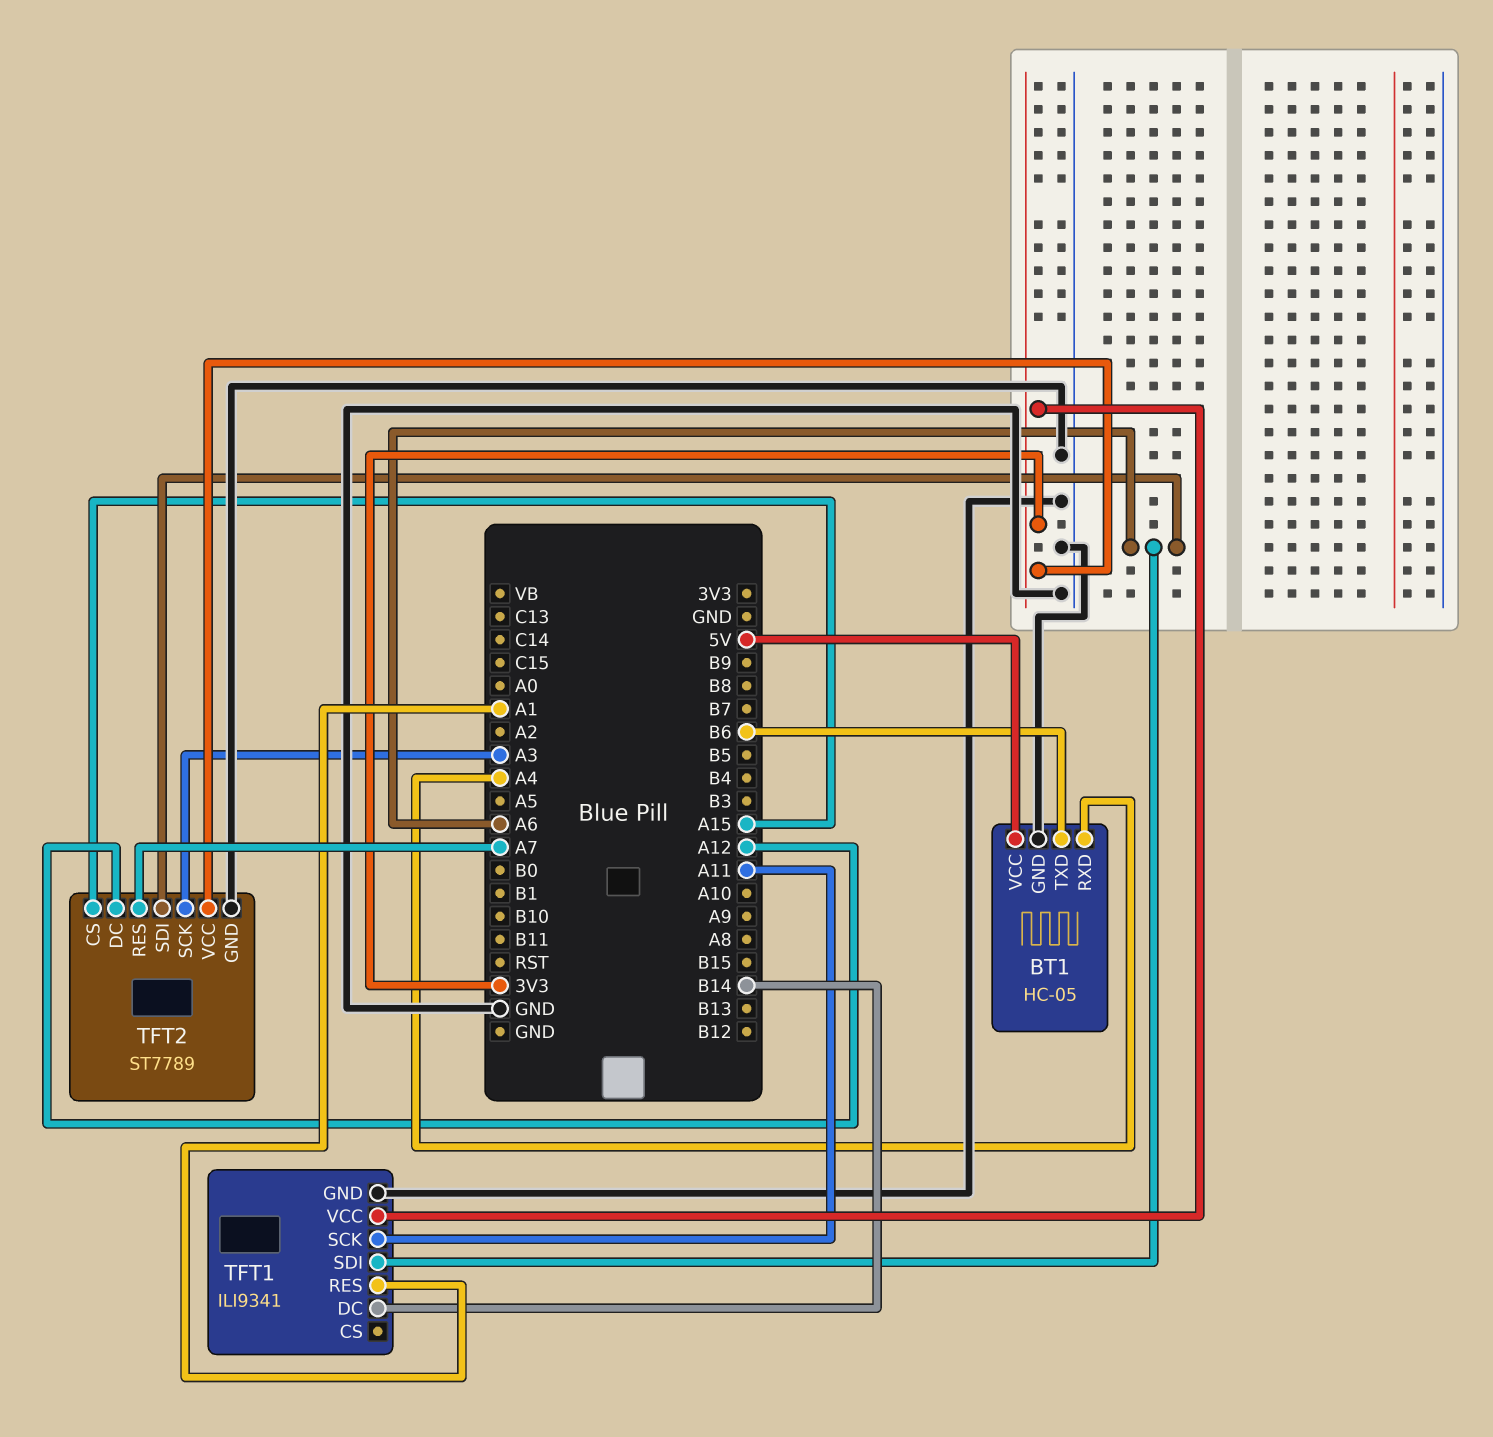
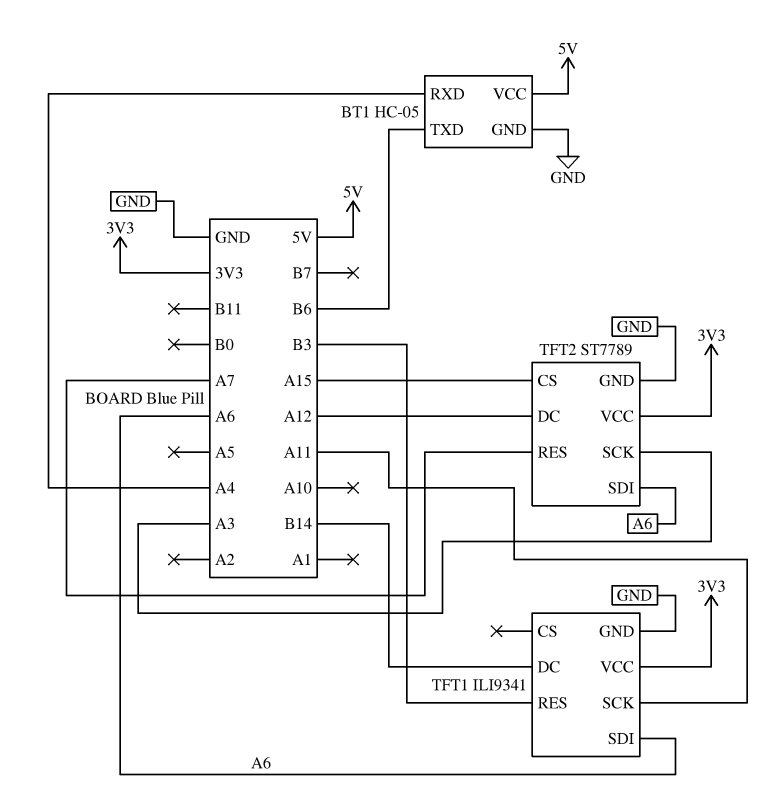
TFT1 pin RES: A1 -> B3

